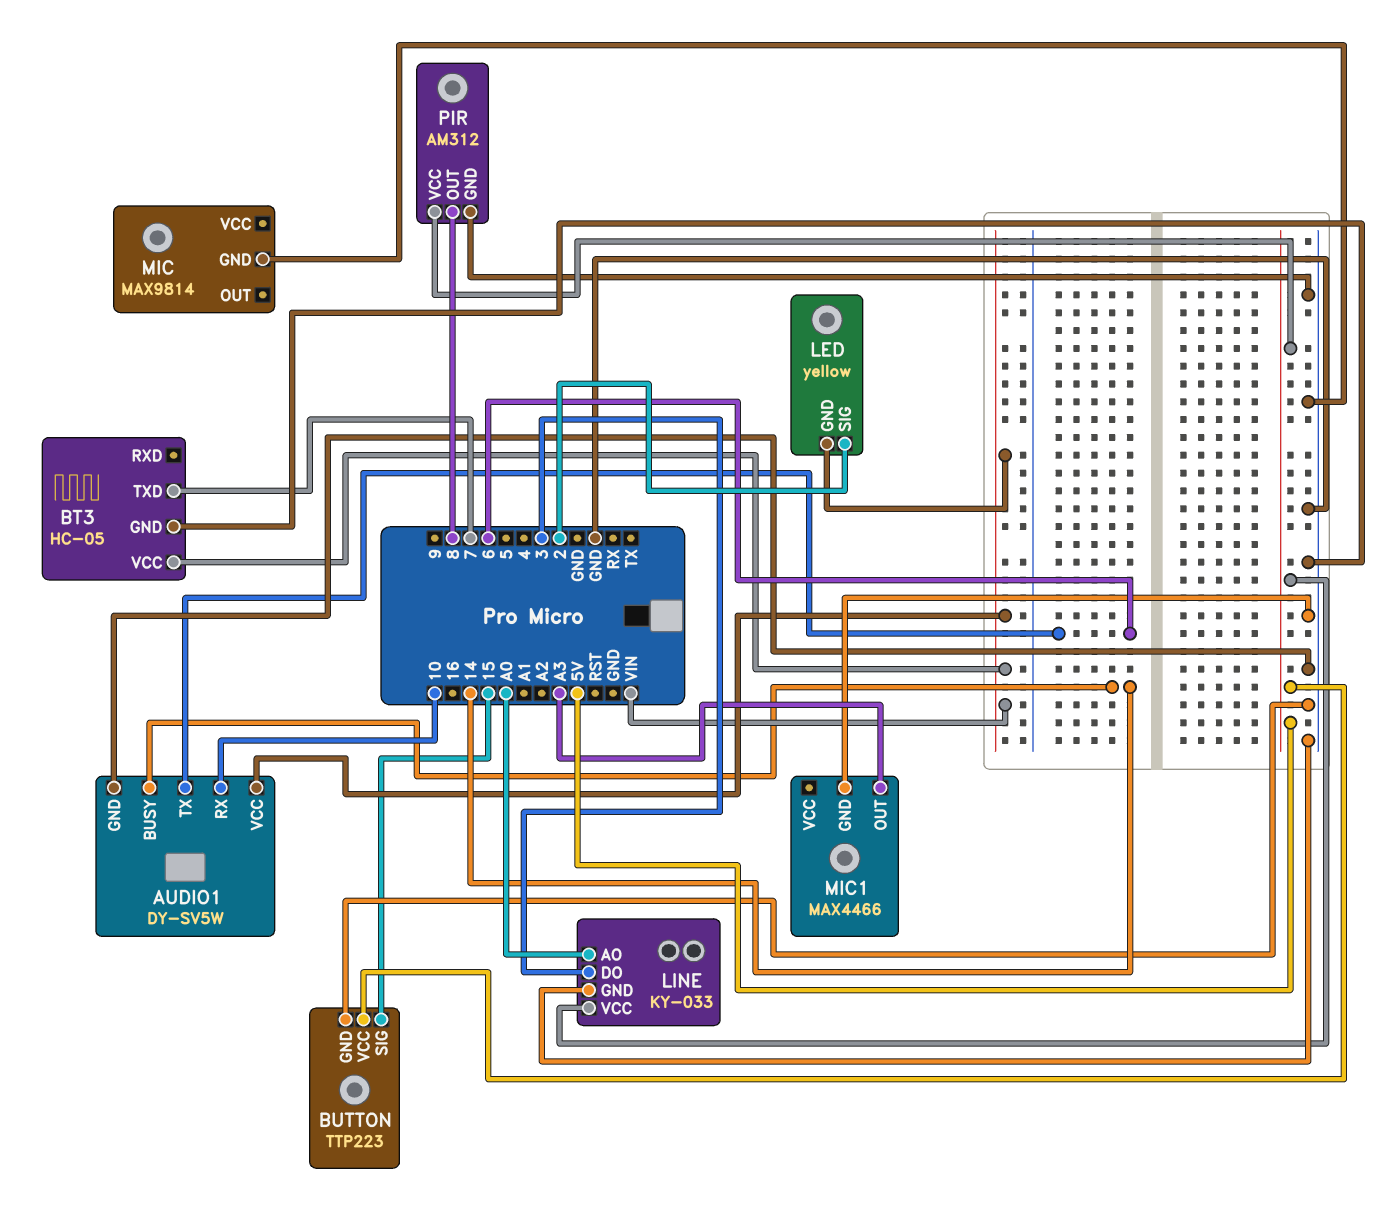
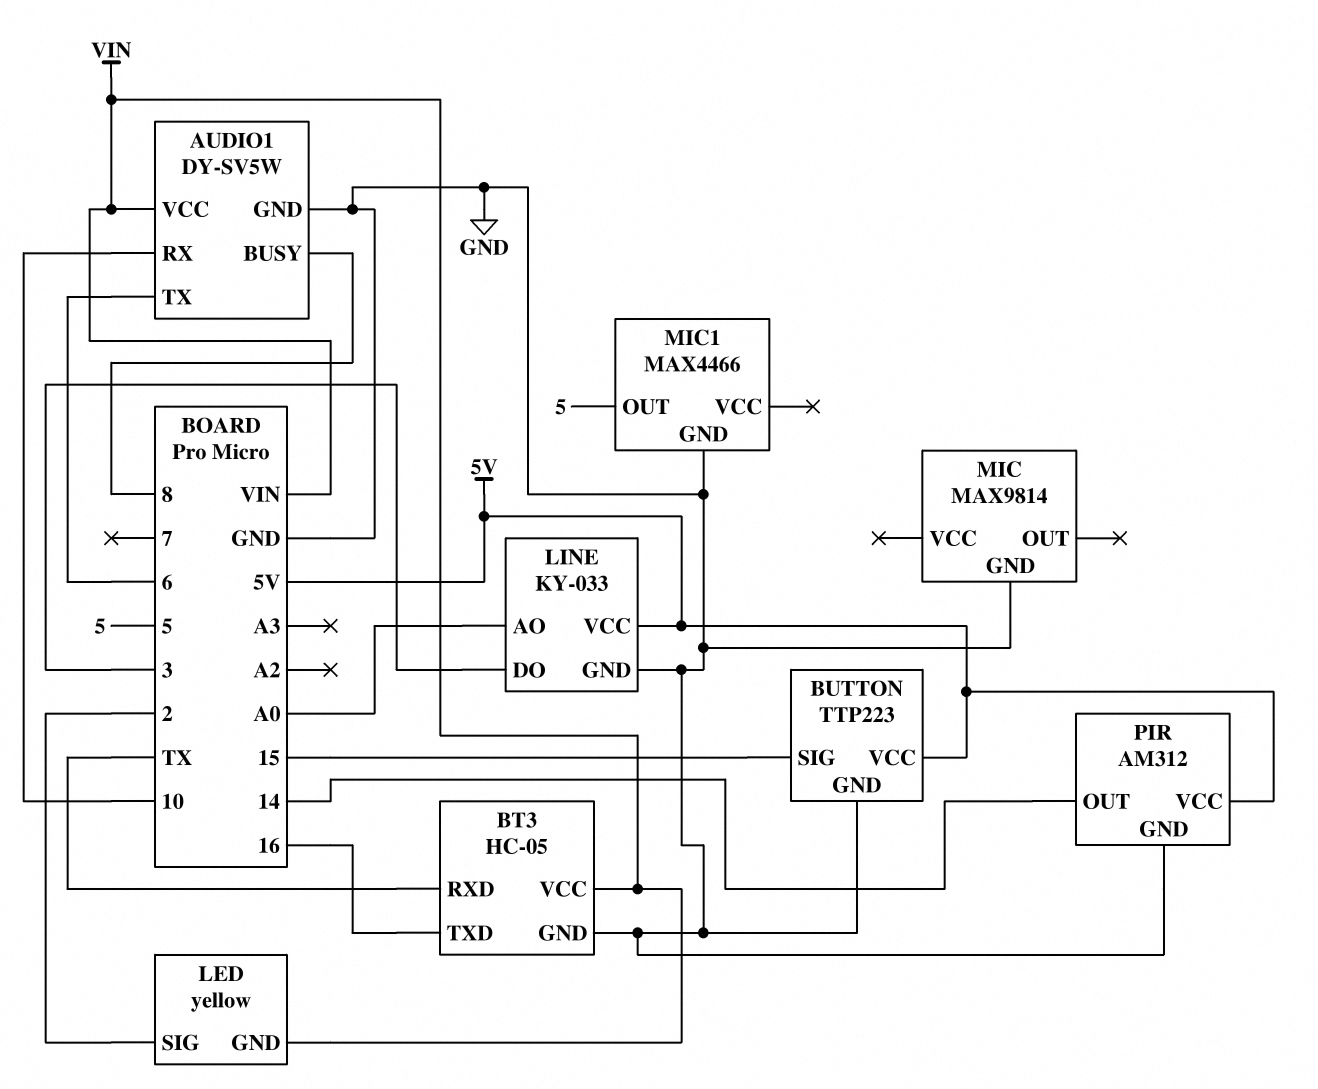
AUDIO1 pin BUSY: 14 -> 8
BT3 pin RXD: none -> TX
BT3 pin TXD: 7 -> 16
MIC1 pin OUT: A3 -> 5
PIR pin OUT: 8 -> 14

